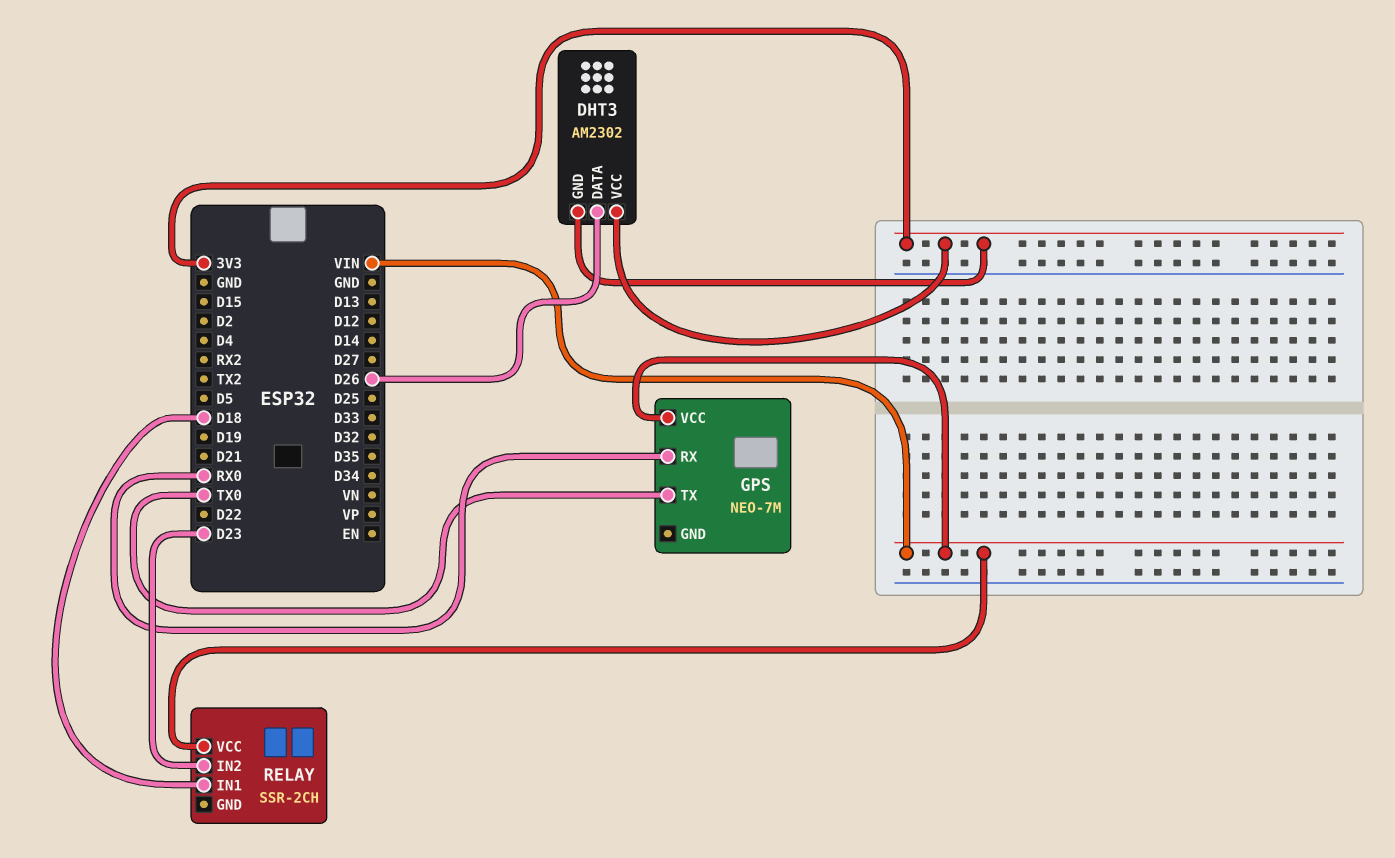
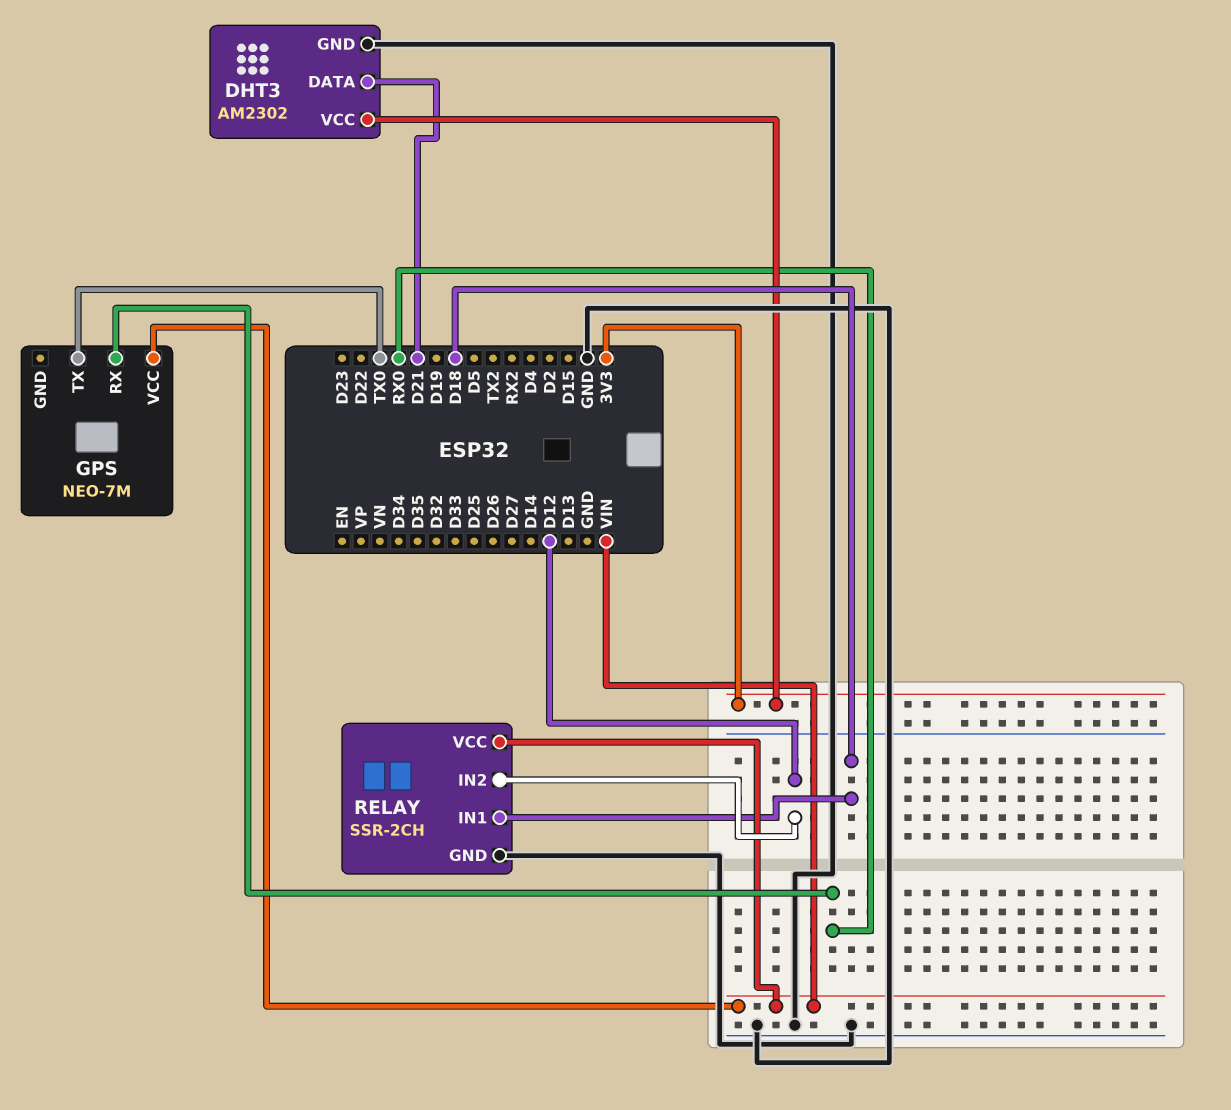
DHT3 pin DATA: D26 -> D21
DHT3 pin GND: 3V3 -> GND
RELAY pin GND: none -> GND
RELAY pin IN2: D23 -> D12

